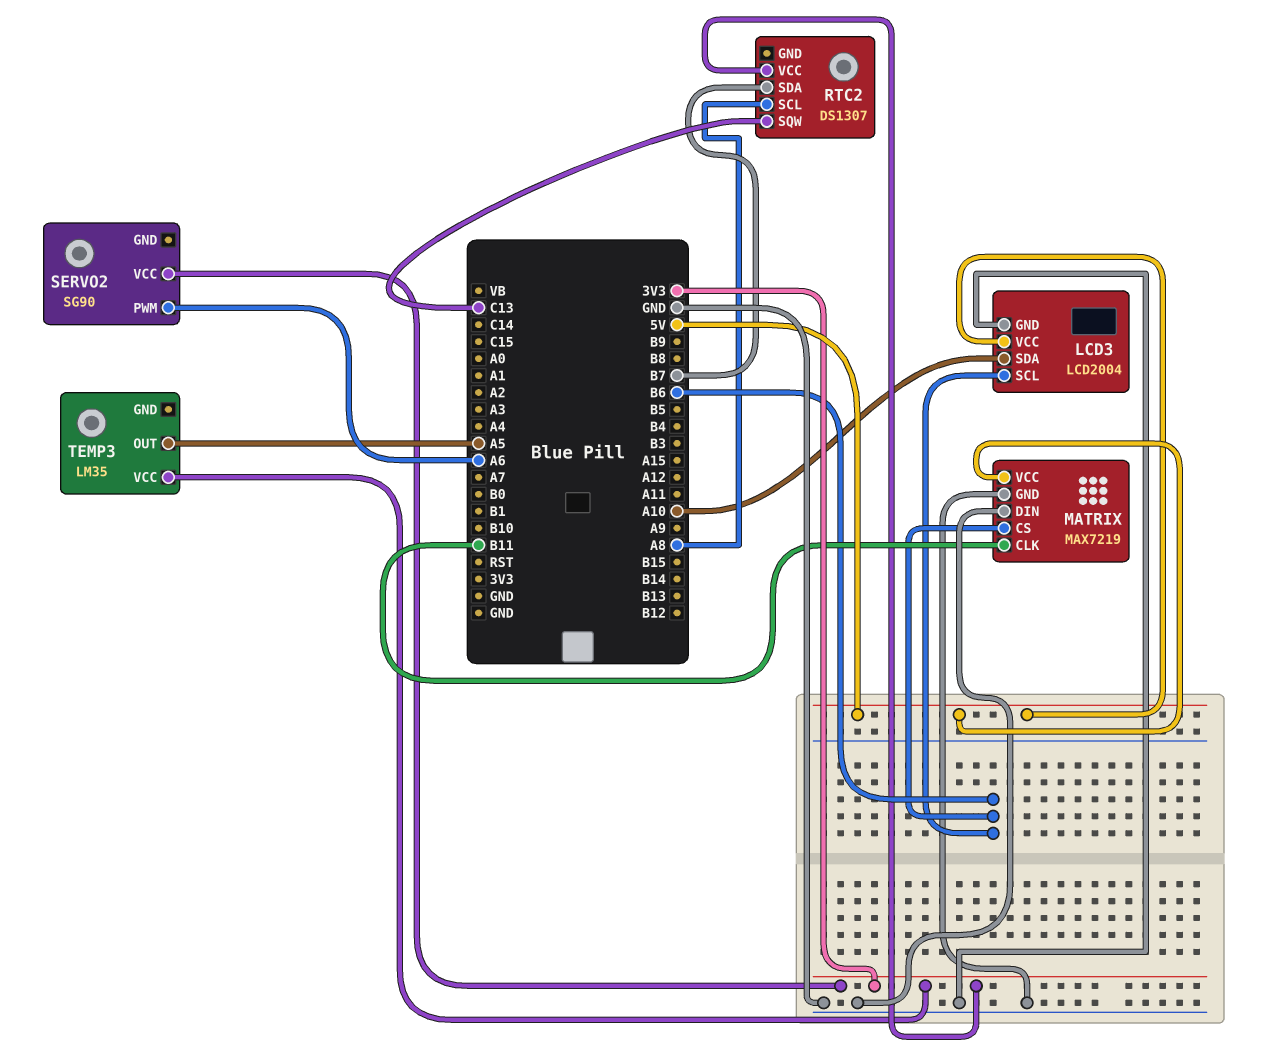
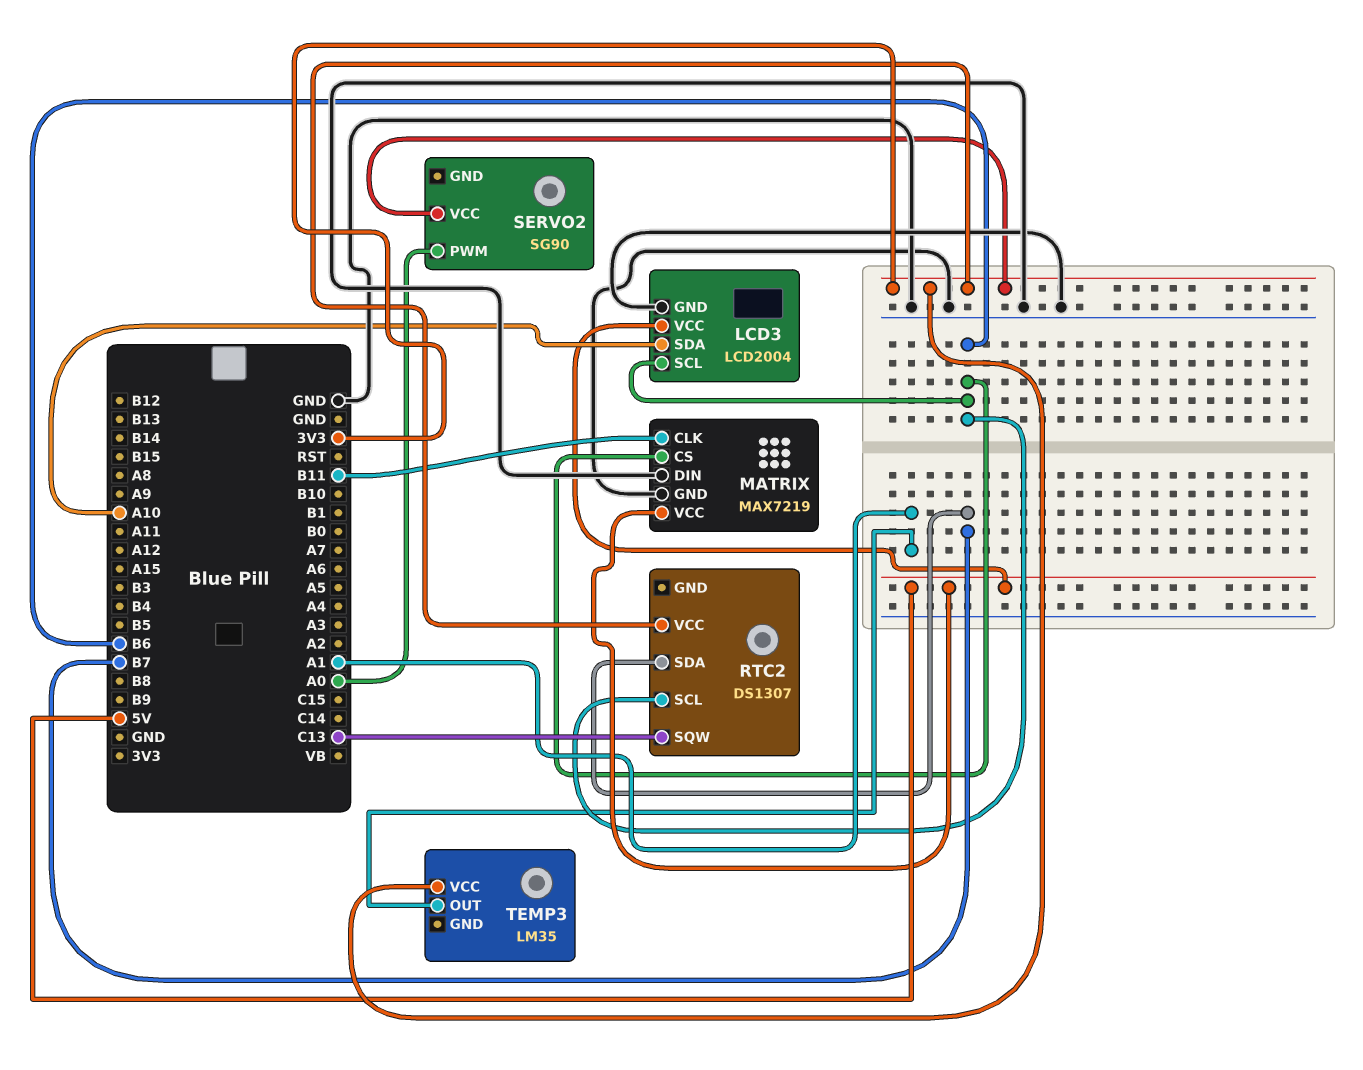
RTC2 pin SCL: A8 -> B6
SERVO2 pin PWM: A6 -> A0
TEMP3 pin OUT: A5 -> A1

